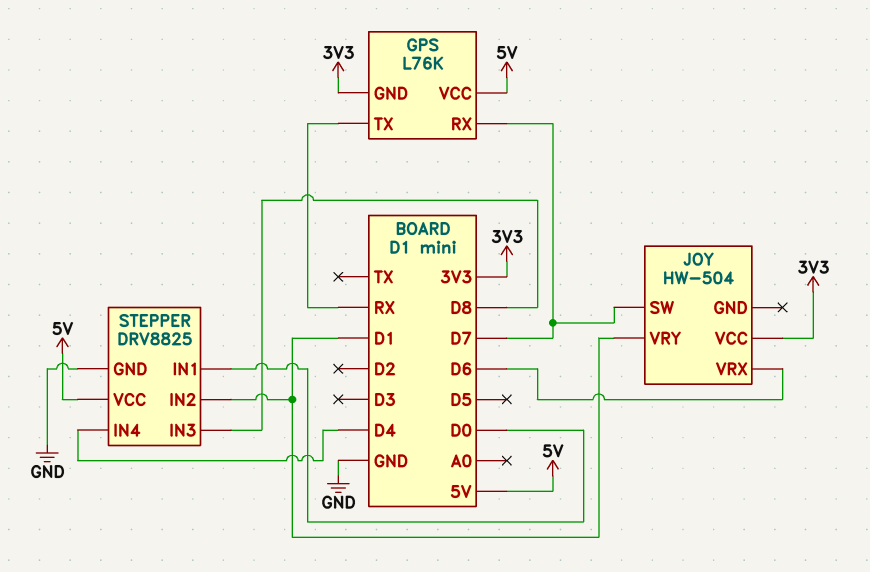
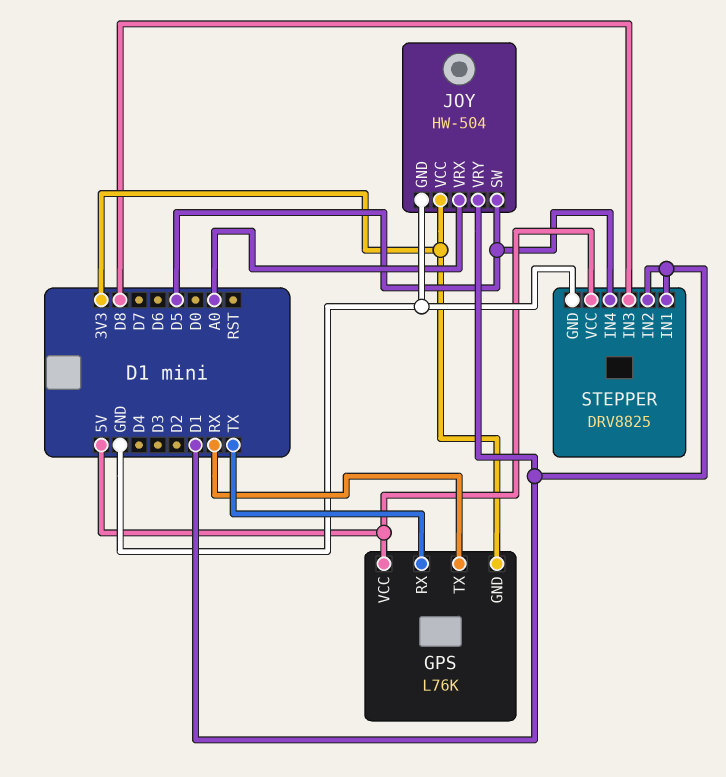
GPS pin RX: D7 -> TX
JOY pin GND: none -> GND
JOY pin SW: D7 -> D5
JOY pin VRX: D6 -> A0
STEPPER pin IN1: D0 -> D1
STEPPER pin IN4: D4 -> D5

